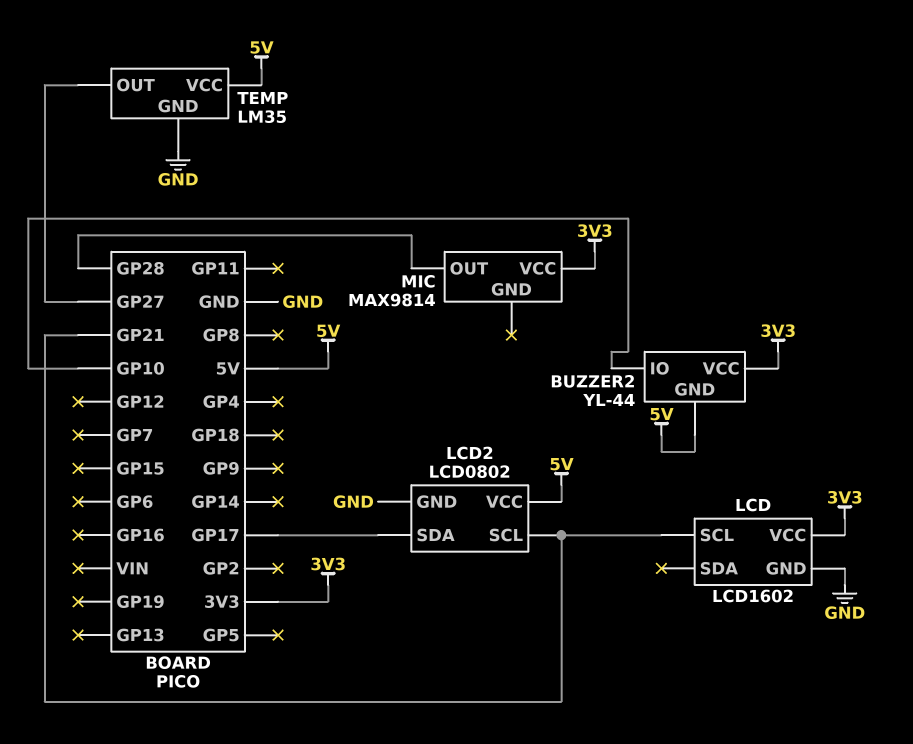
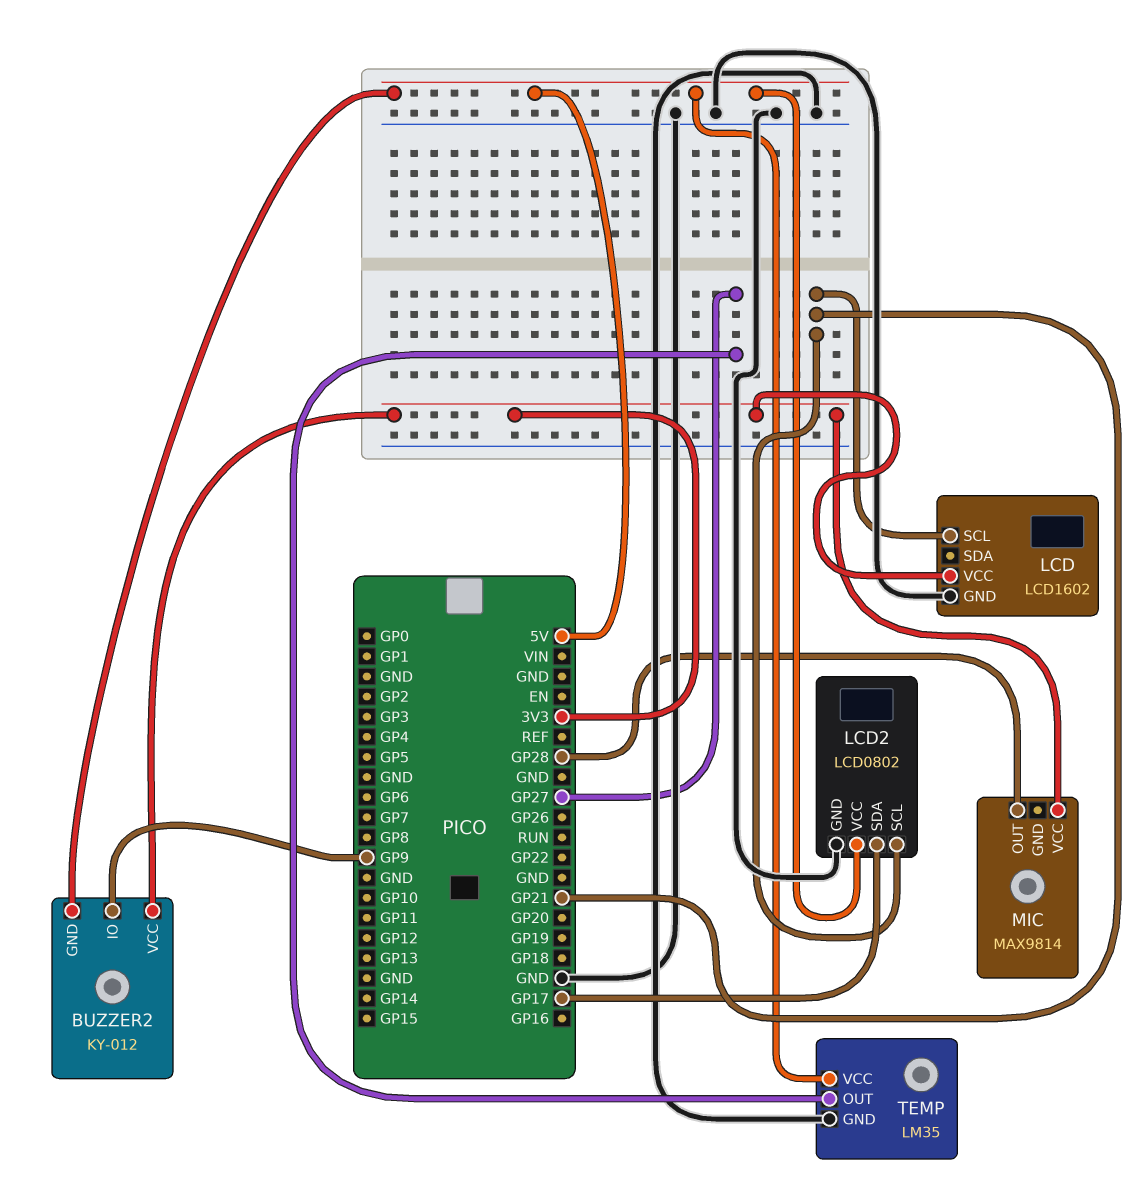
BUZZER2: YL-44 -> KY-012
BUZZER2 pin IO: GP10 -> GP9

